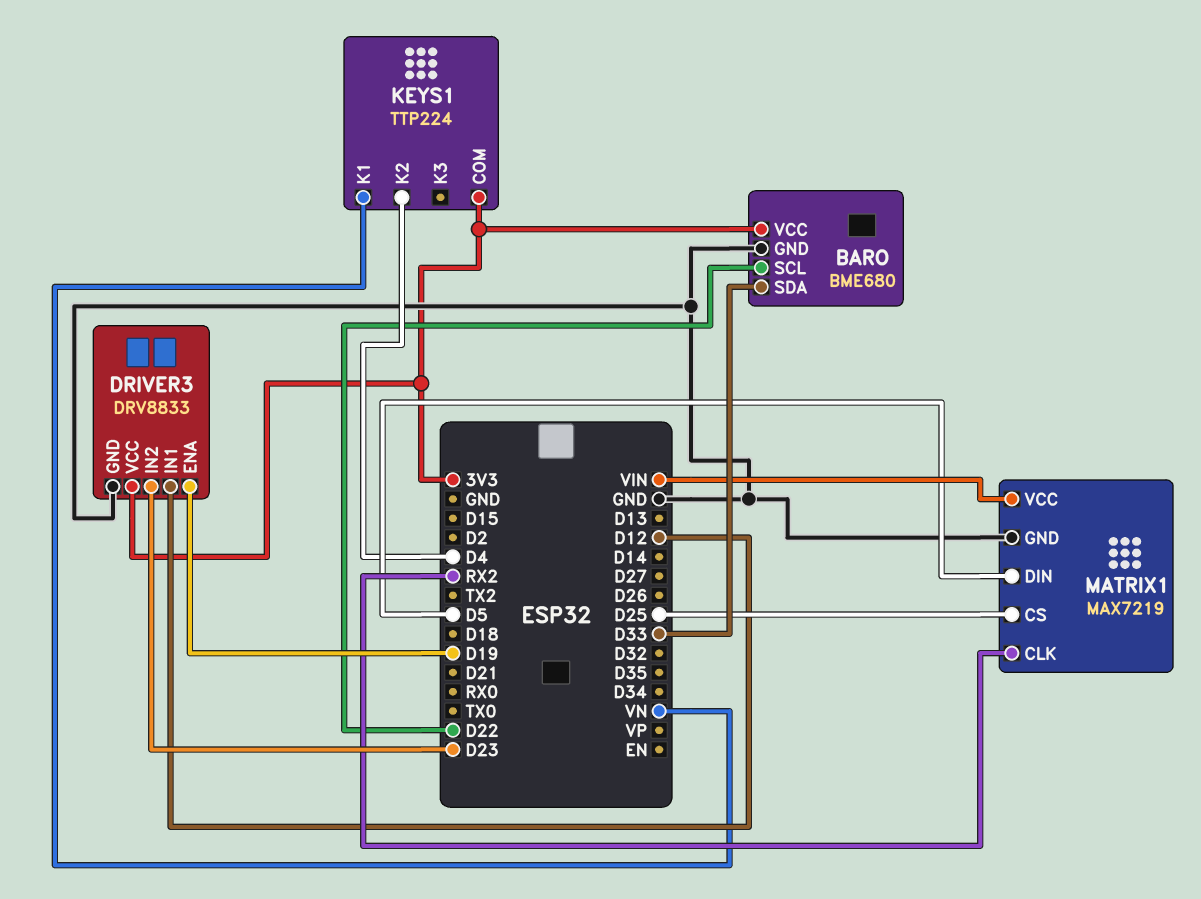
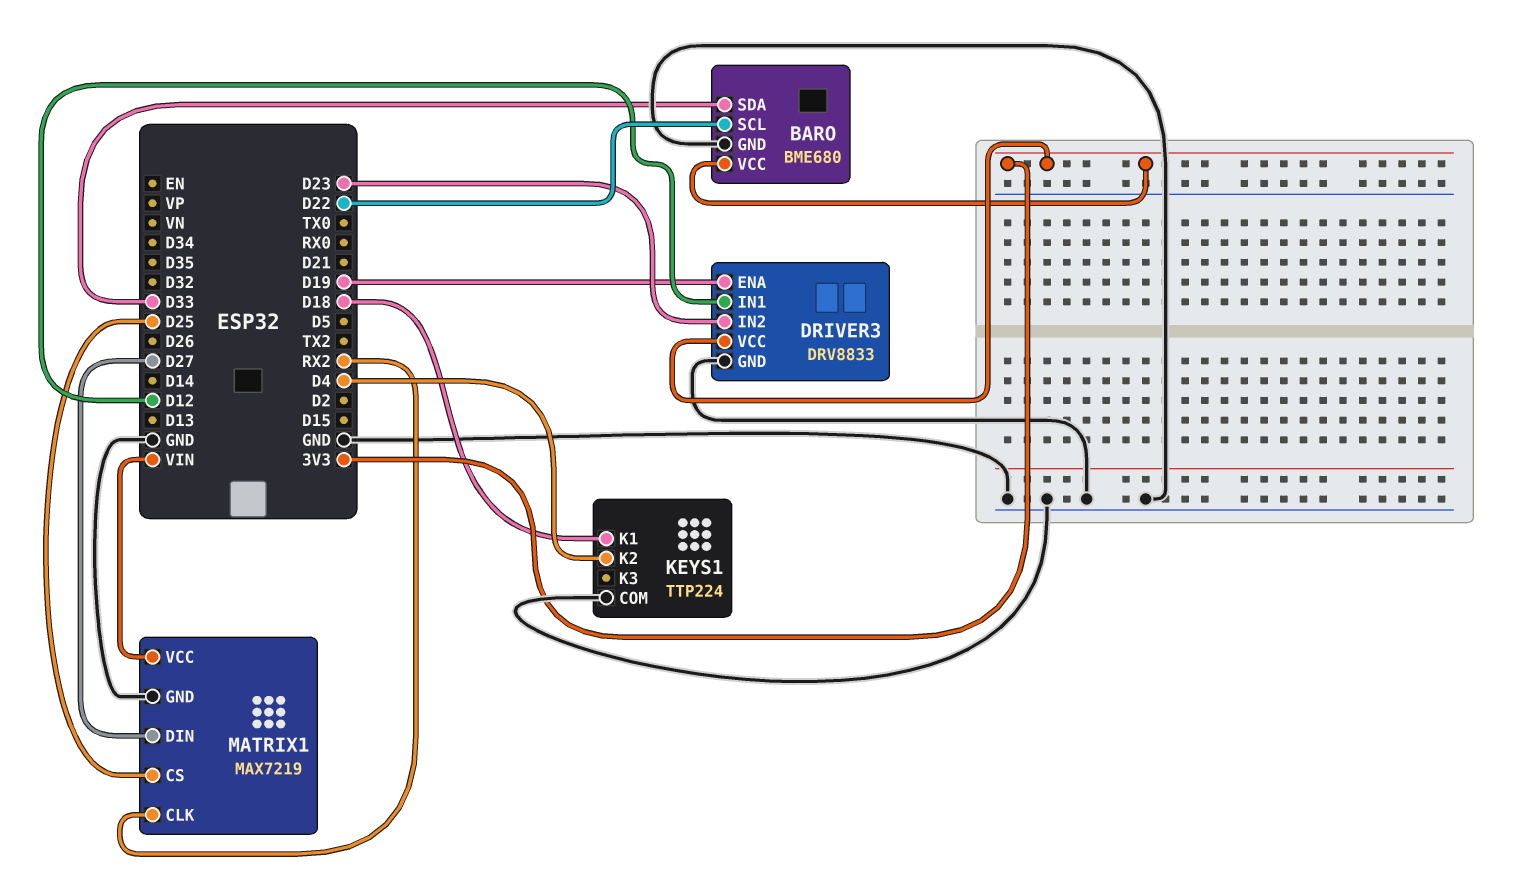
KEYS1 pin COM: 3V3 -> GND
KEYS1 pin K1: VN -> D18
MATRIX1 pin DIN: D5 -> D27

